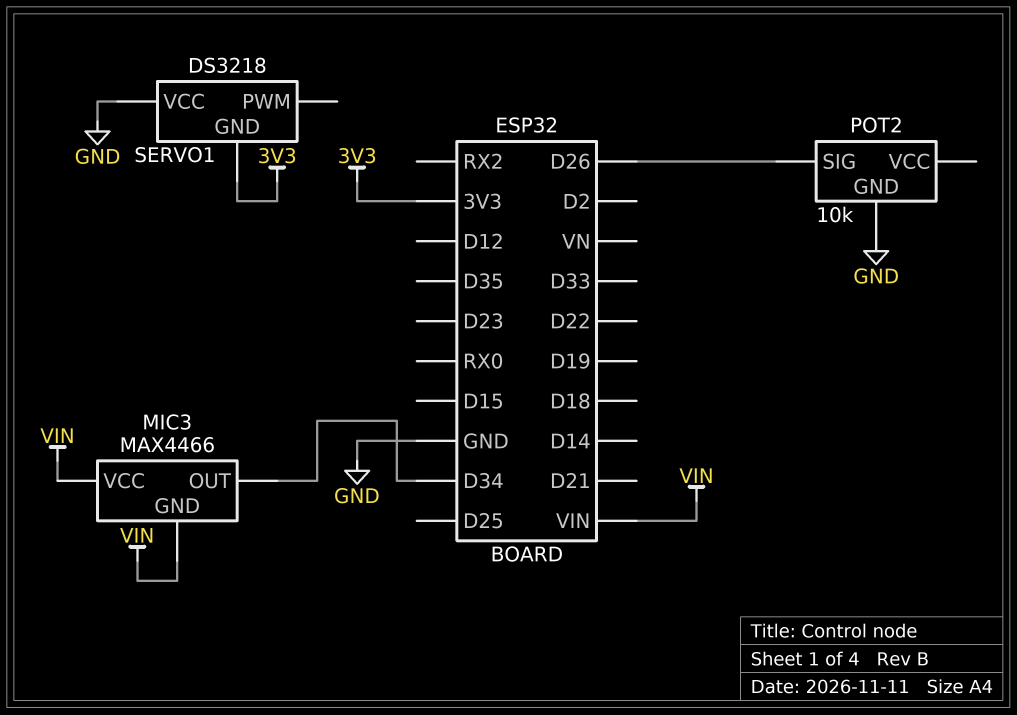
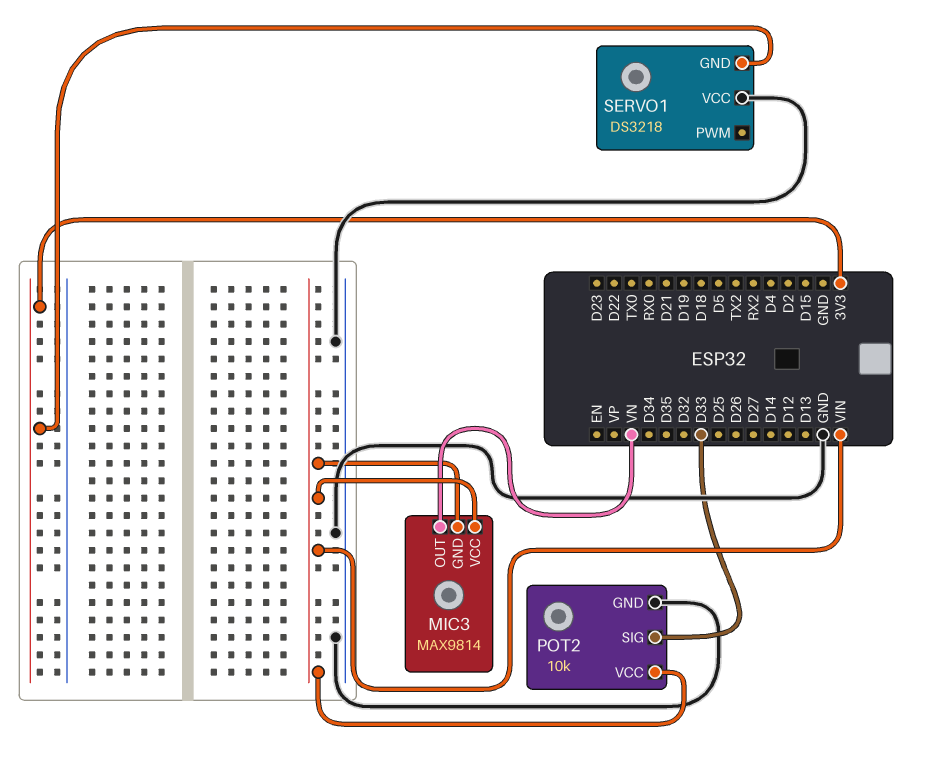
MIC3: MAX4466 -> MAX9814
MIC3 pin OUT: D34 -> VN
POT2 pin SIG: D26 -> D33
POT2 pin VCC: none -> VIN

